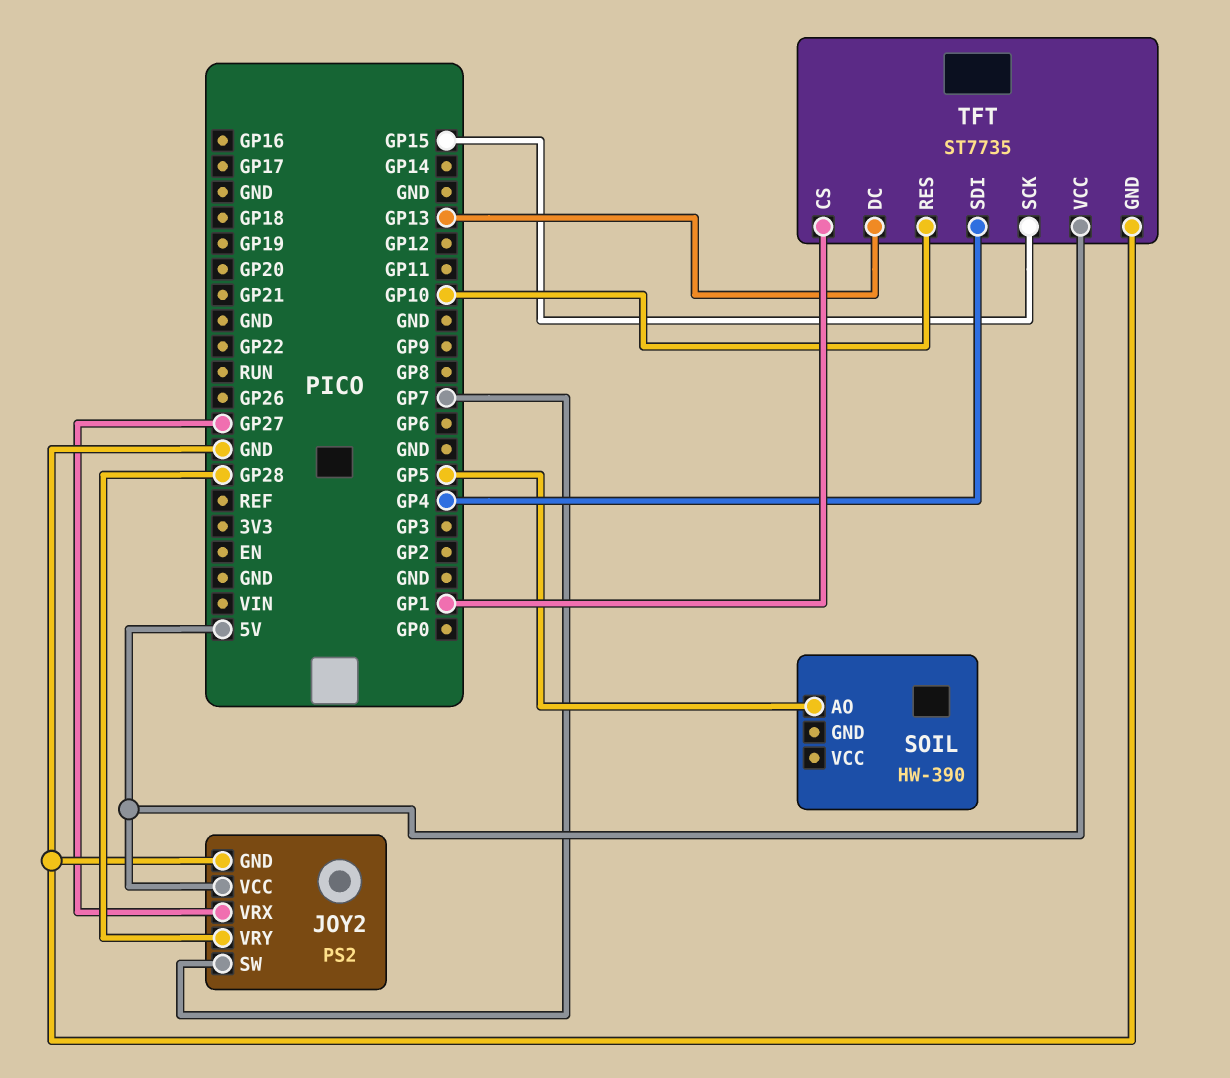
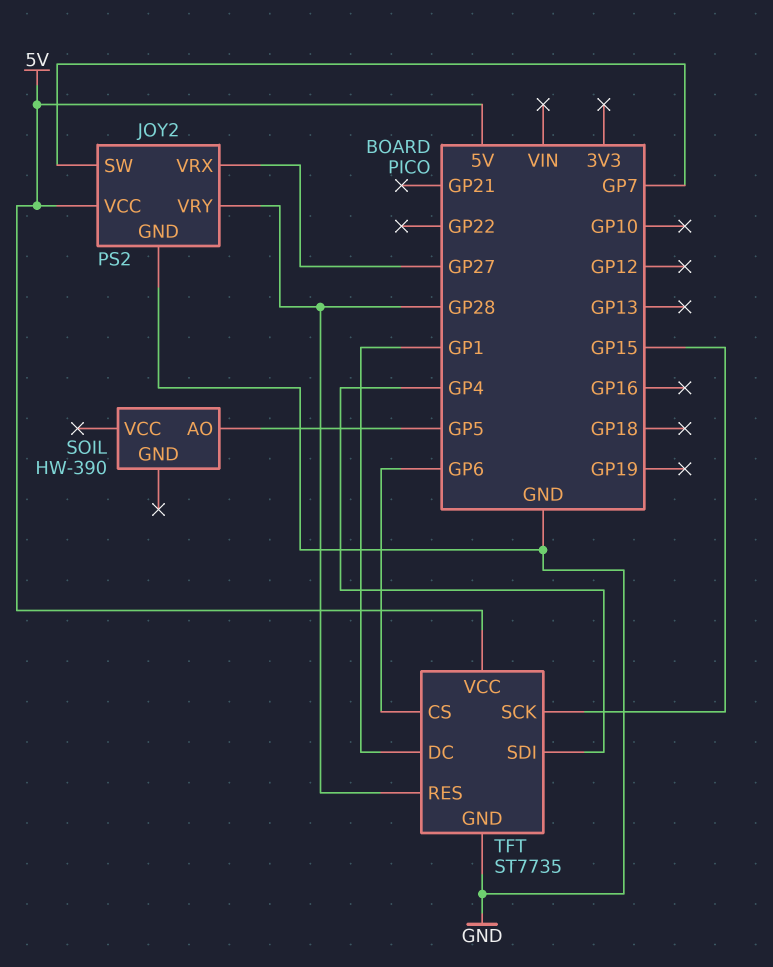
TFT pin CS: GP1 -> GP6
TFT pin DC: GP13 -> GP1
TFT pin RES: GP10 -> GP28

